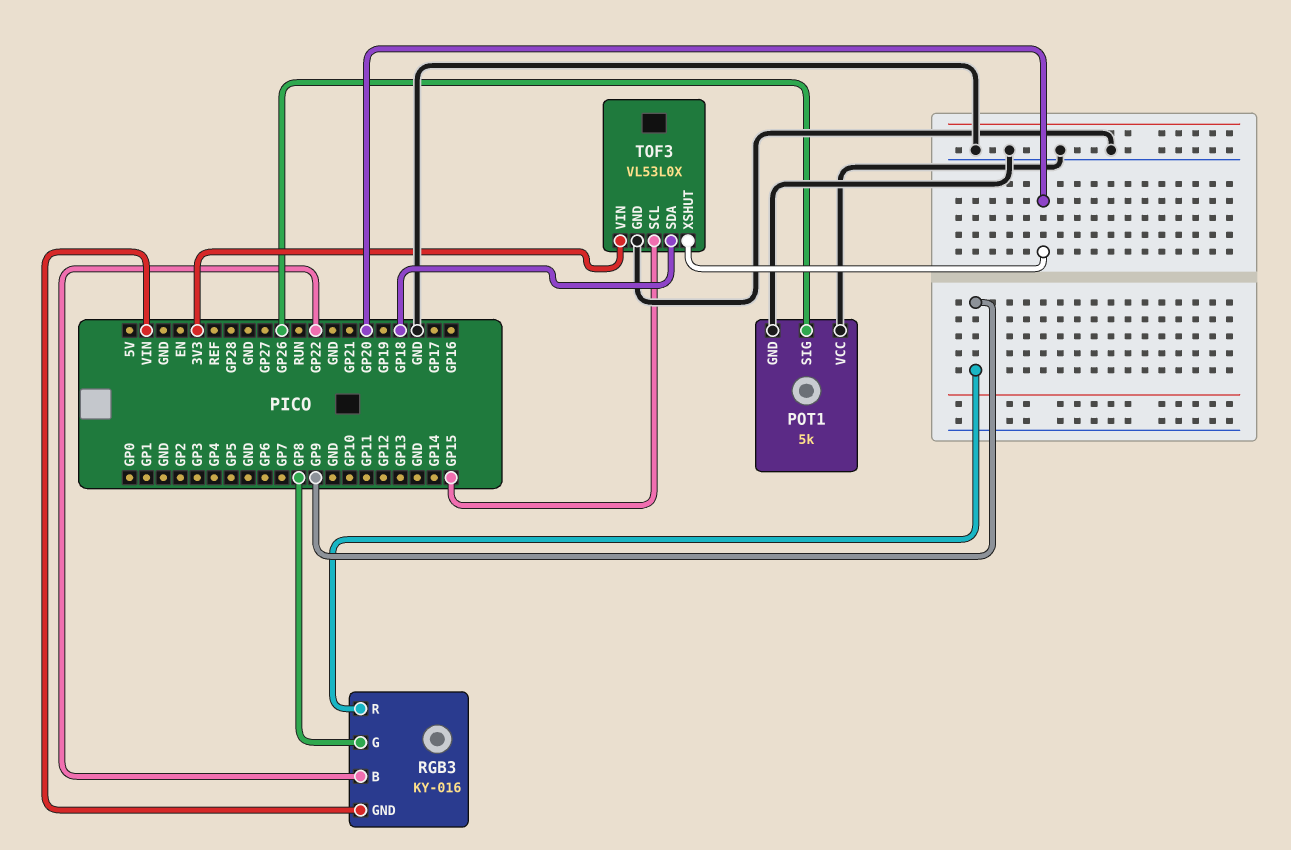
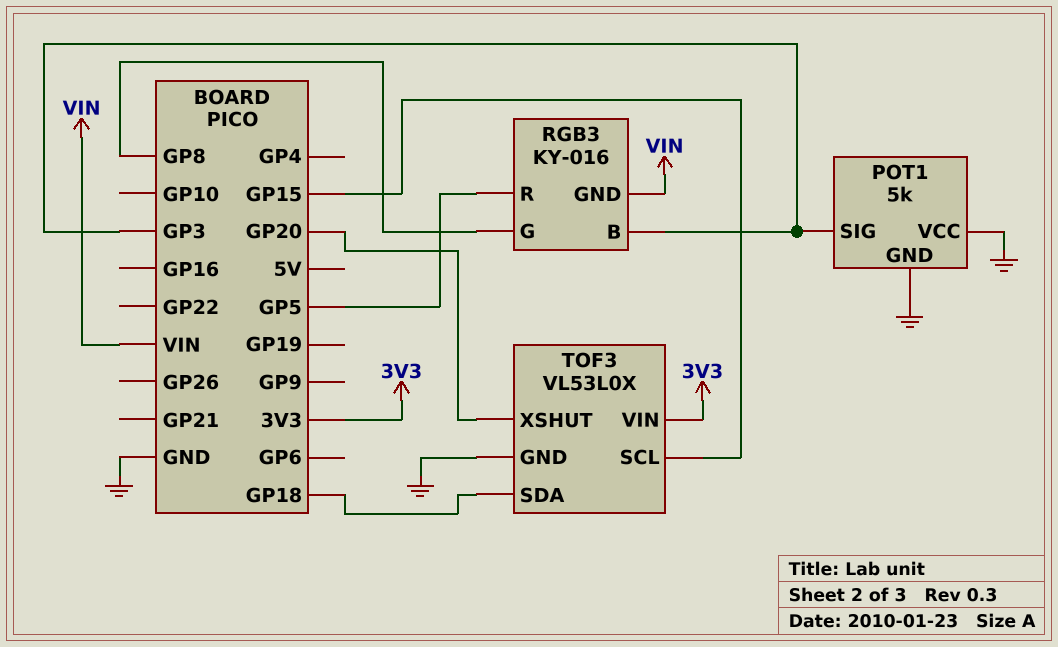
POT1 pin SIG: GP26 -> GP3
RGB3 pin B: GP22 -> GP3
RGB3 pin R: GP9 -> GP5

